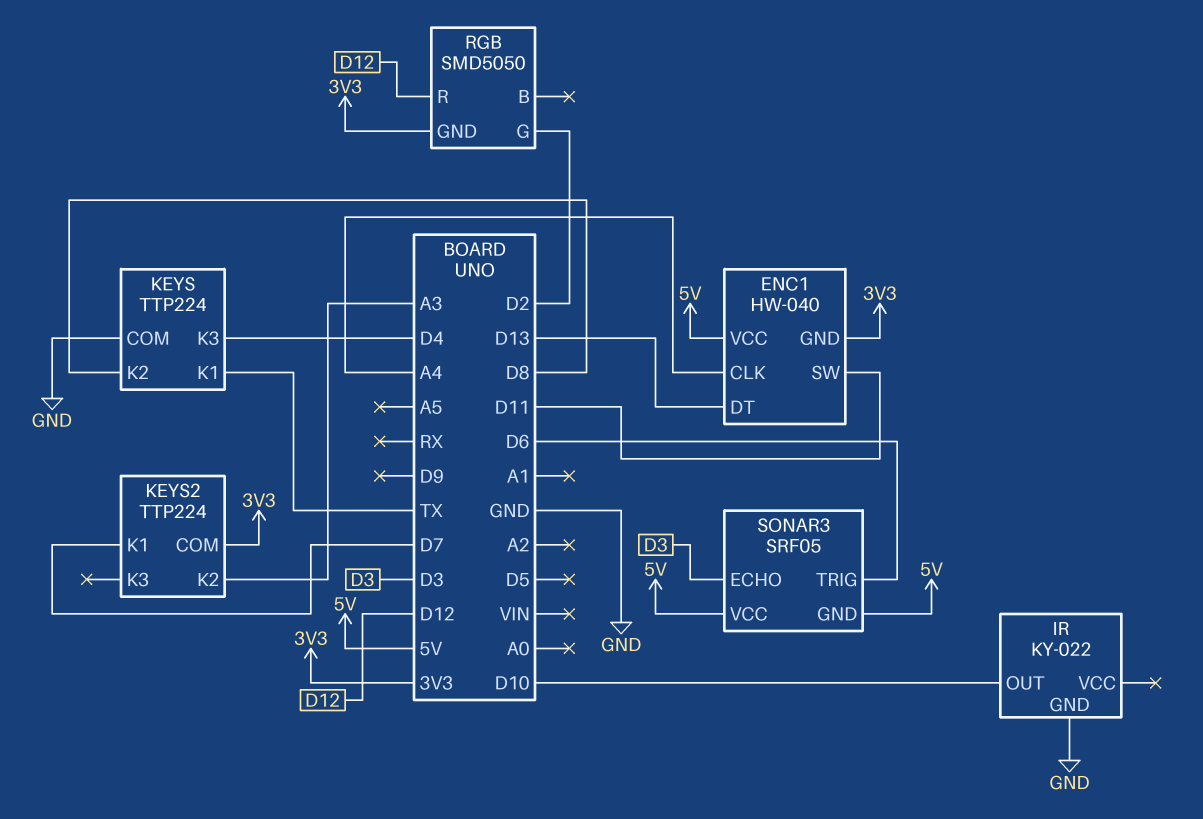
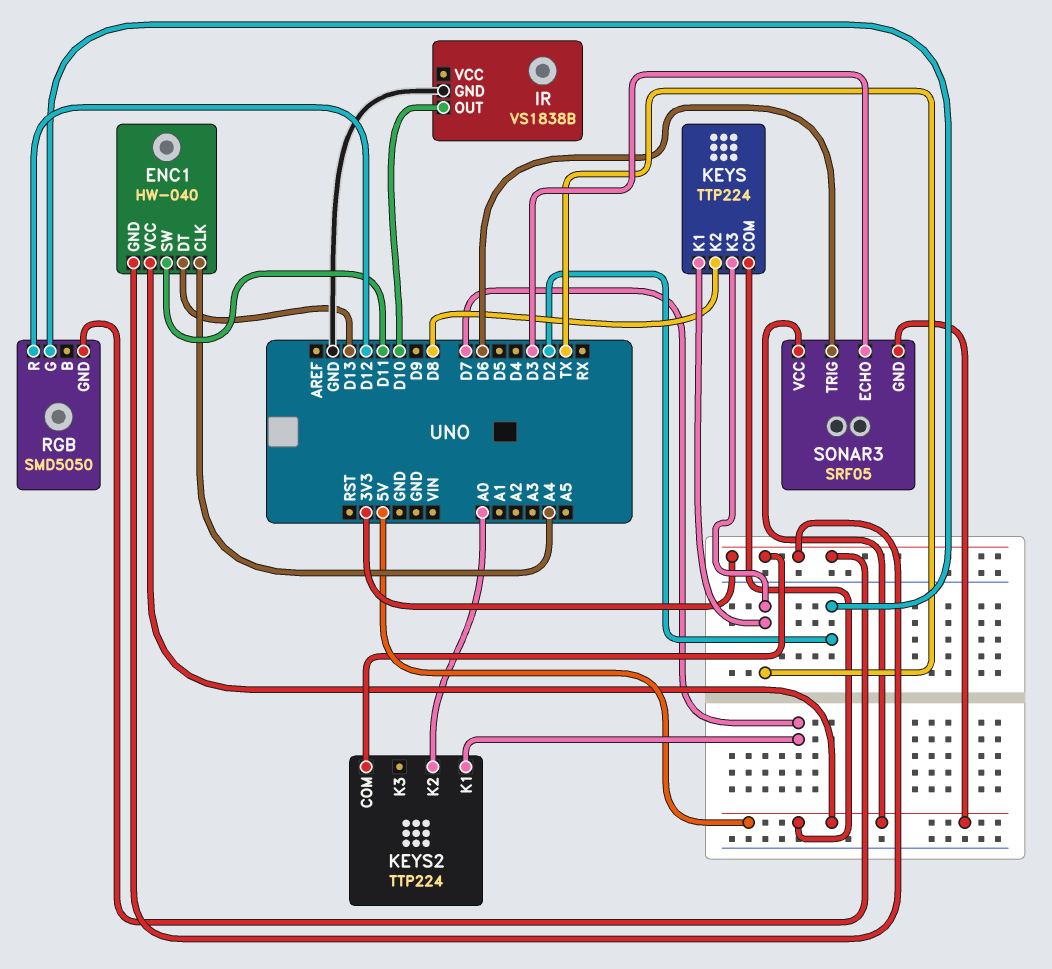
IR: KY-022 -> VS1838B
KEYS pin COM: GND -> 5V
KEYS pin K3: D4 -> TX
KEYS2 pin K2: A3 -> A0

